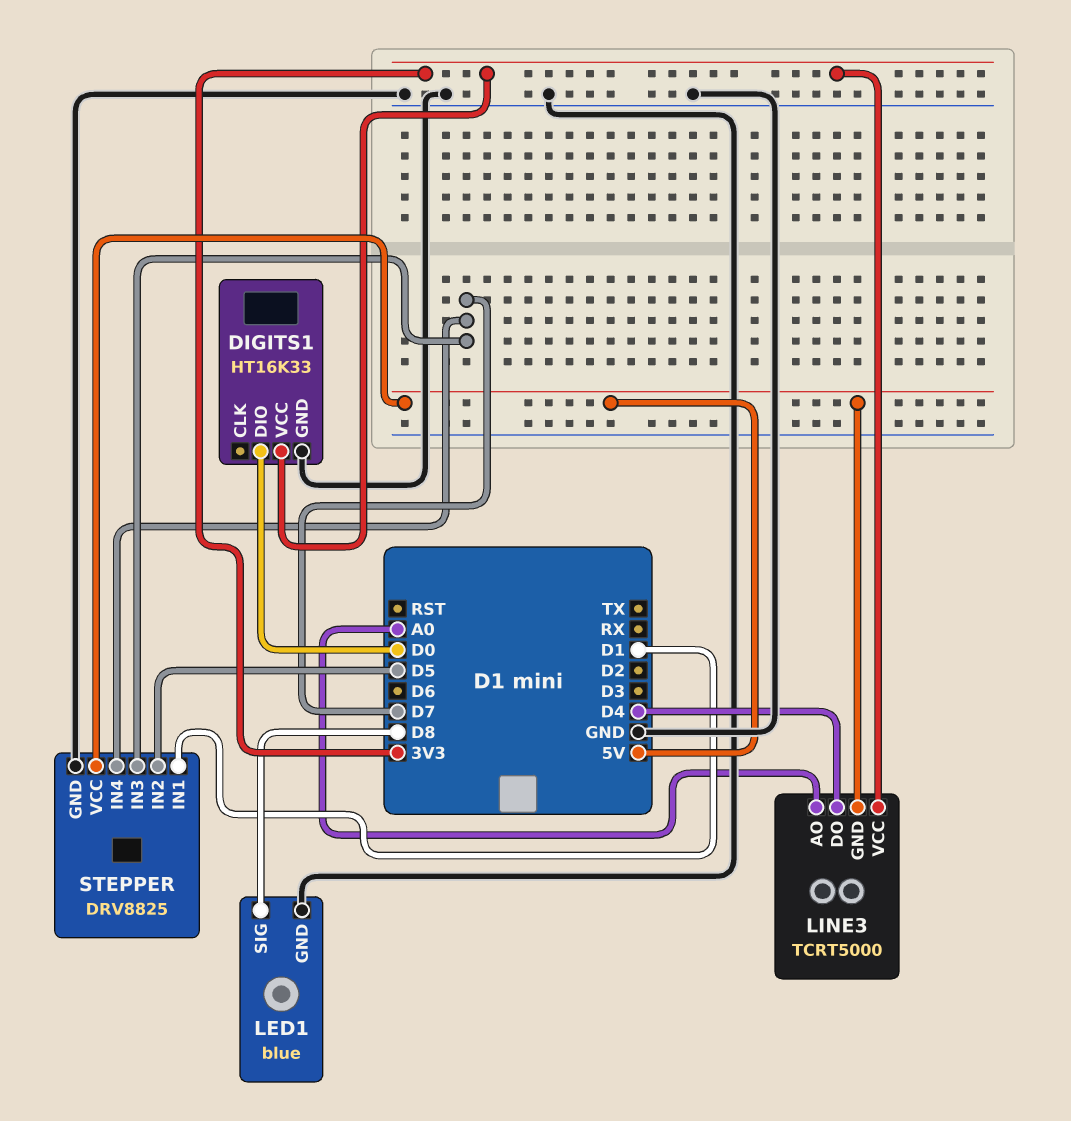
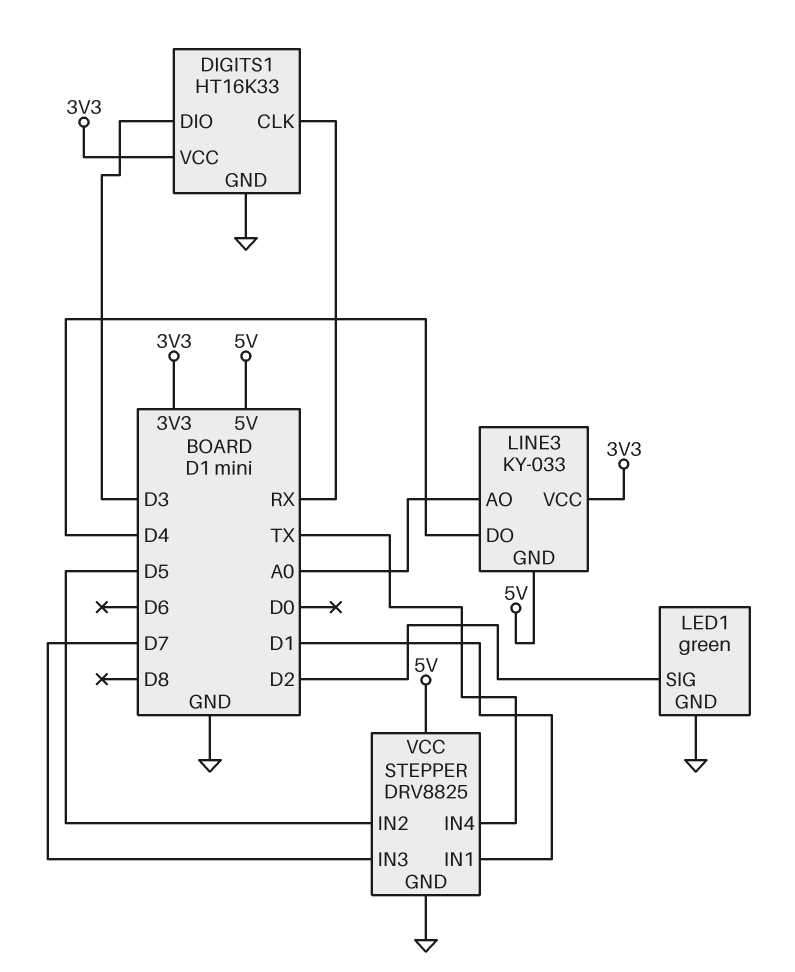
DIGITS1 pin CLK: none -> RX
DIGITS1 pin DIO: D0 -> D3
LED1: blue -> green
LED1 pin SIG: D8 -> D2
LINE3: TCRT5000 -> KY-033
STEPPER pin IN4: D7 -> TX

